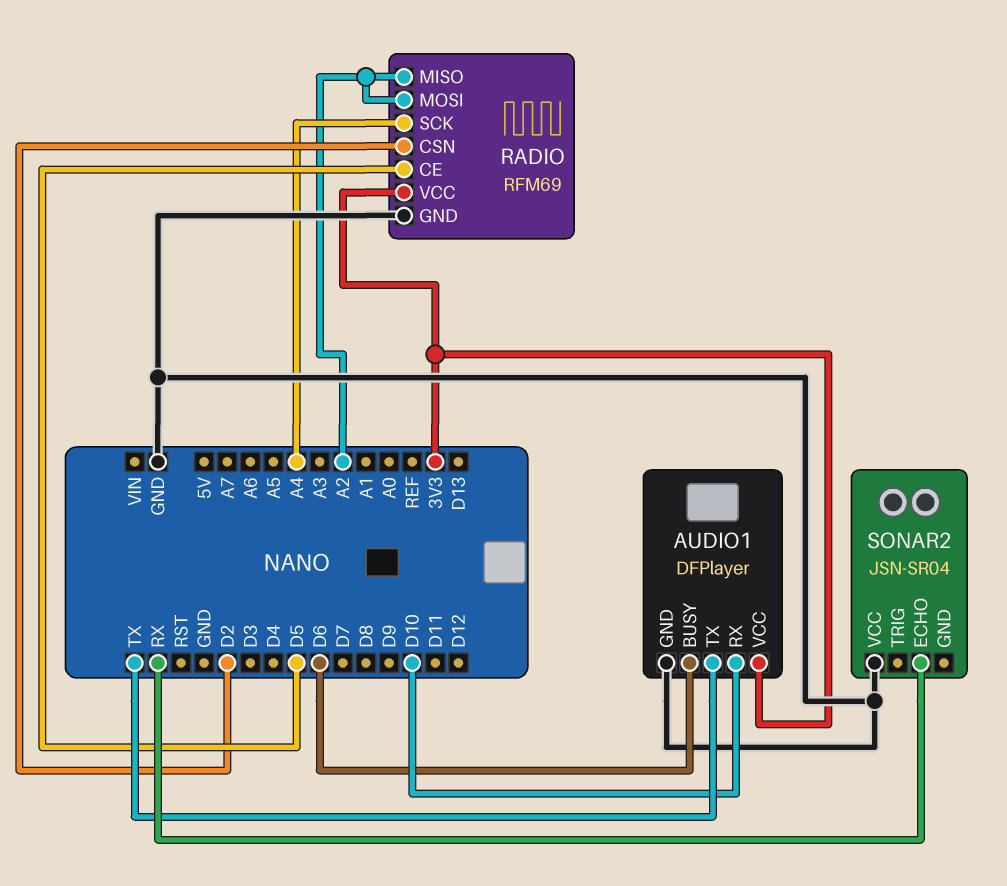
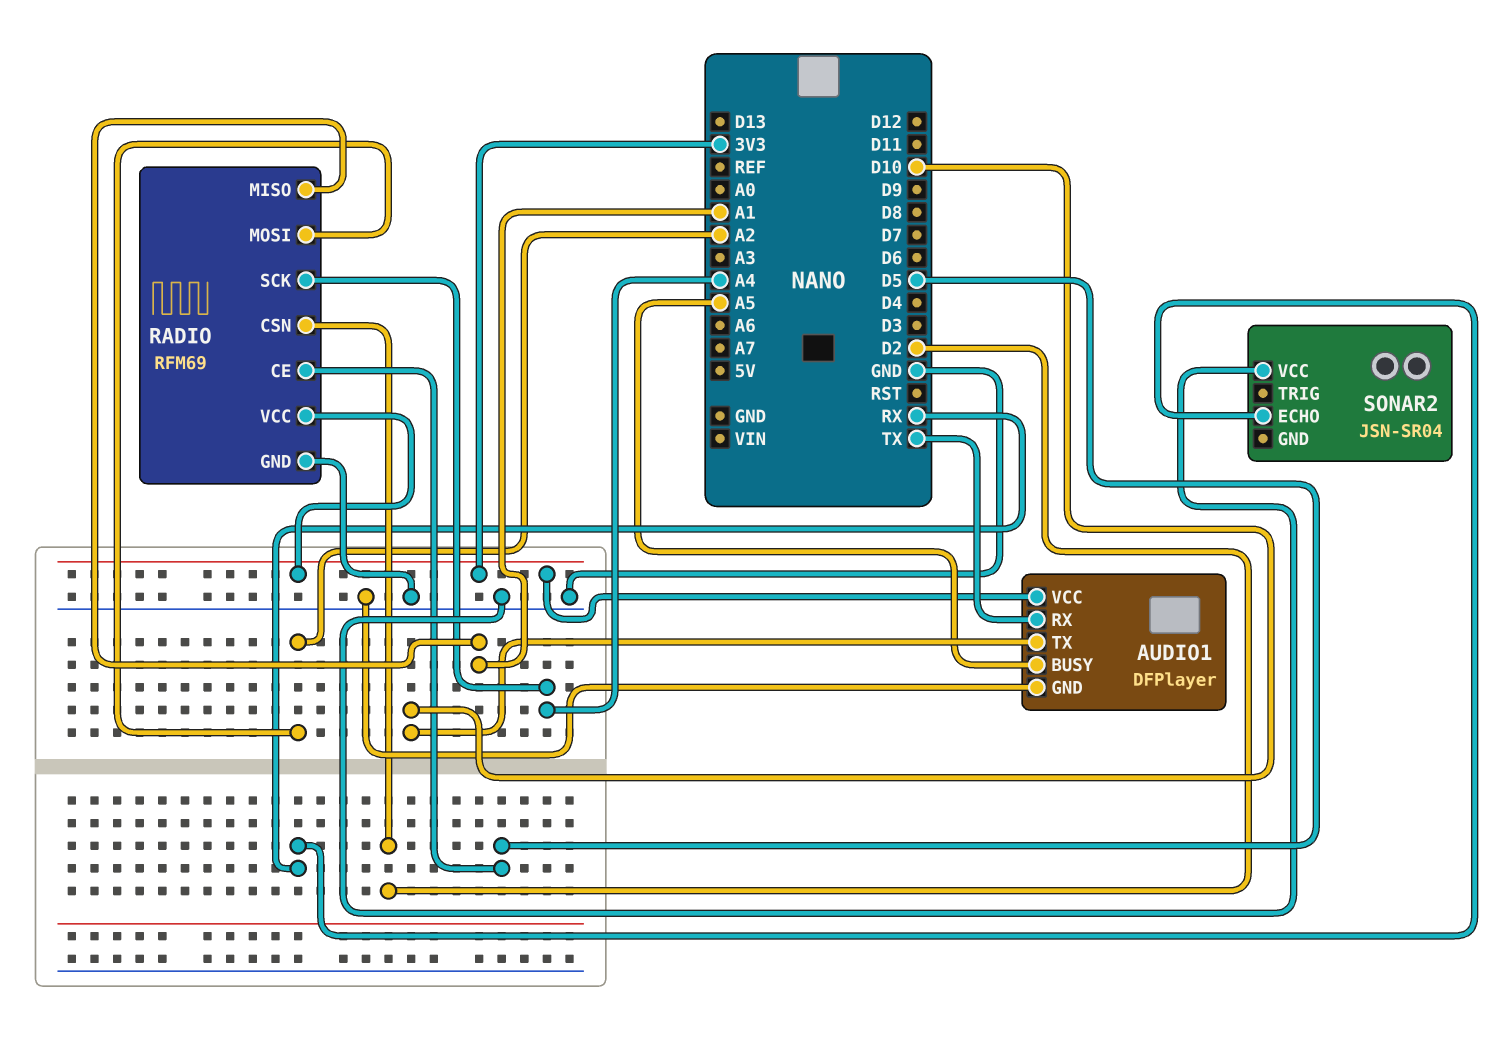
AUDIO1 pin BUSY: D6 -> A5
AUDIO1 pin RX: D10 -> TX
AUDIO1 pin TX: TX -> D10
RADIO pin MISO: A2 -> A1

